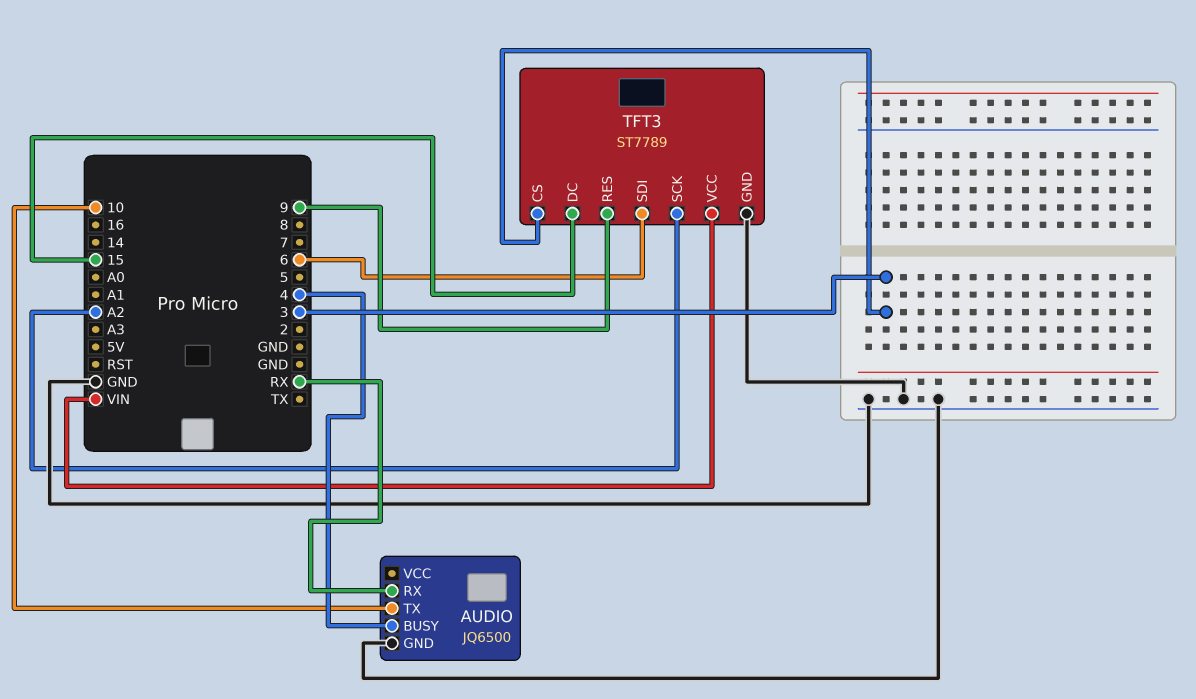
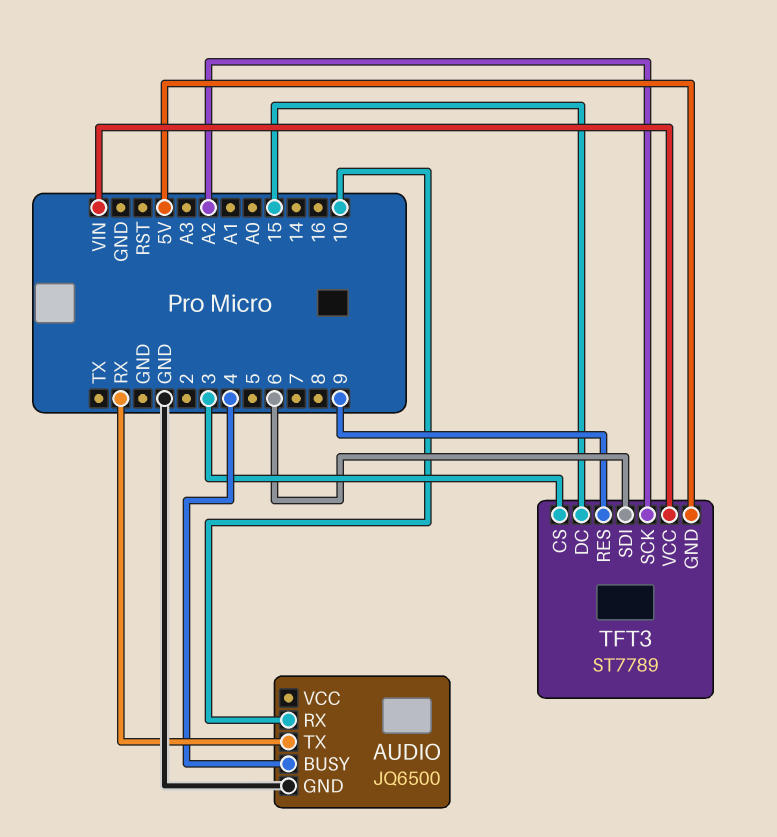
AUDIO pin RX: RX -> 10
AUDIO pin TX: 10 -> RX
TFT3 pin GND: GND -> 5V

